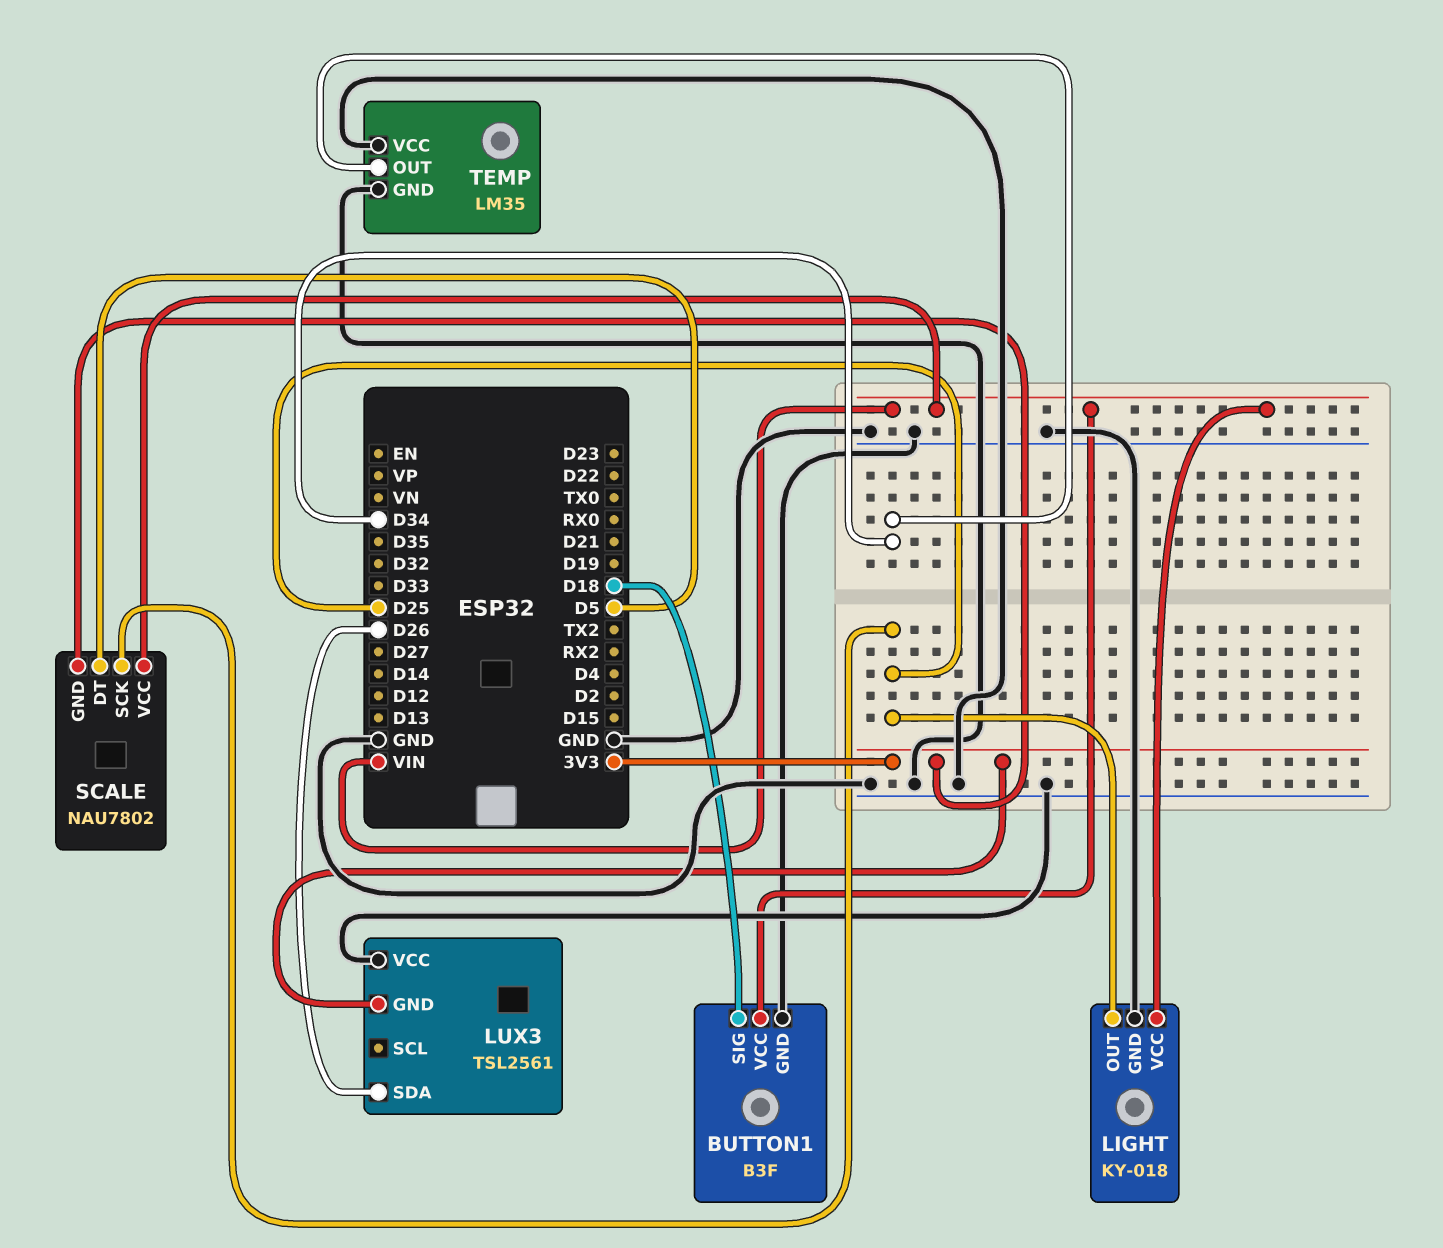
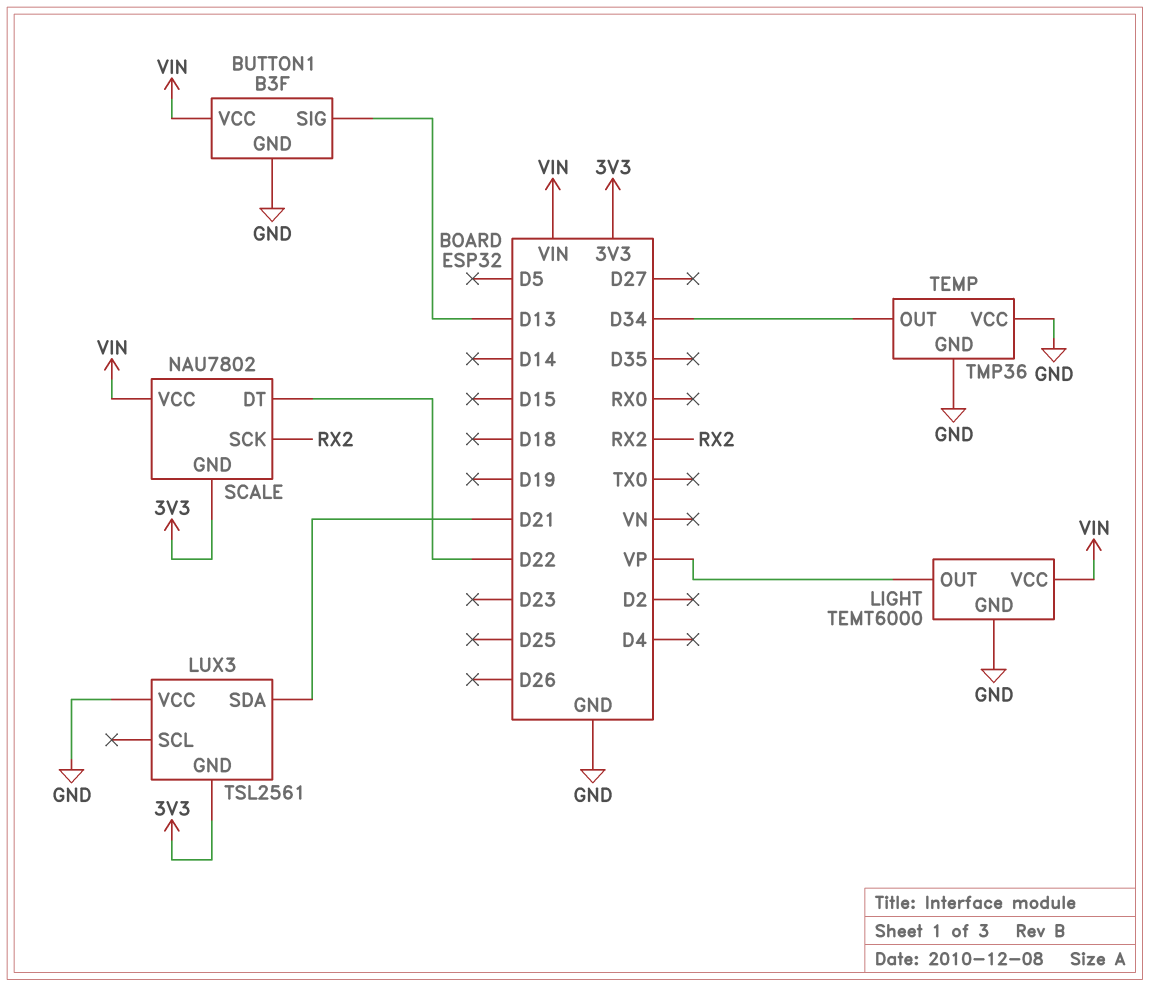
BUTTON1 pin SIG: D18 -> D13
LIGHT: KY-018 -> TEMT6000
LIGHT pin OUT: D25 -> VP
LUX3 pin SDA: D26 -> D21
SCALE pin DT: D5 -> D22
SCALE pin SCK: D25 -> RX2
TEMP: LM35 -> TMP36

